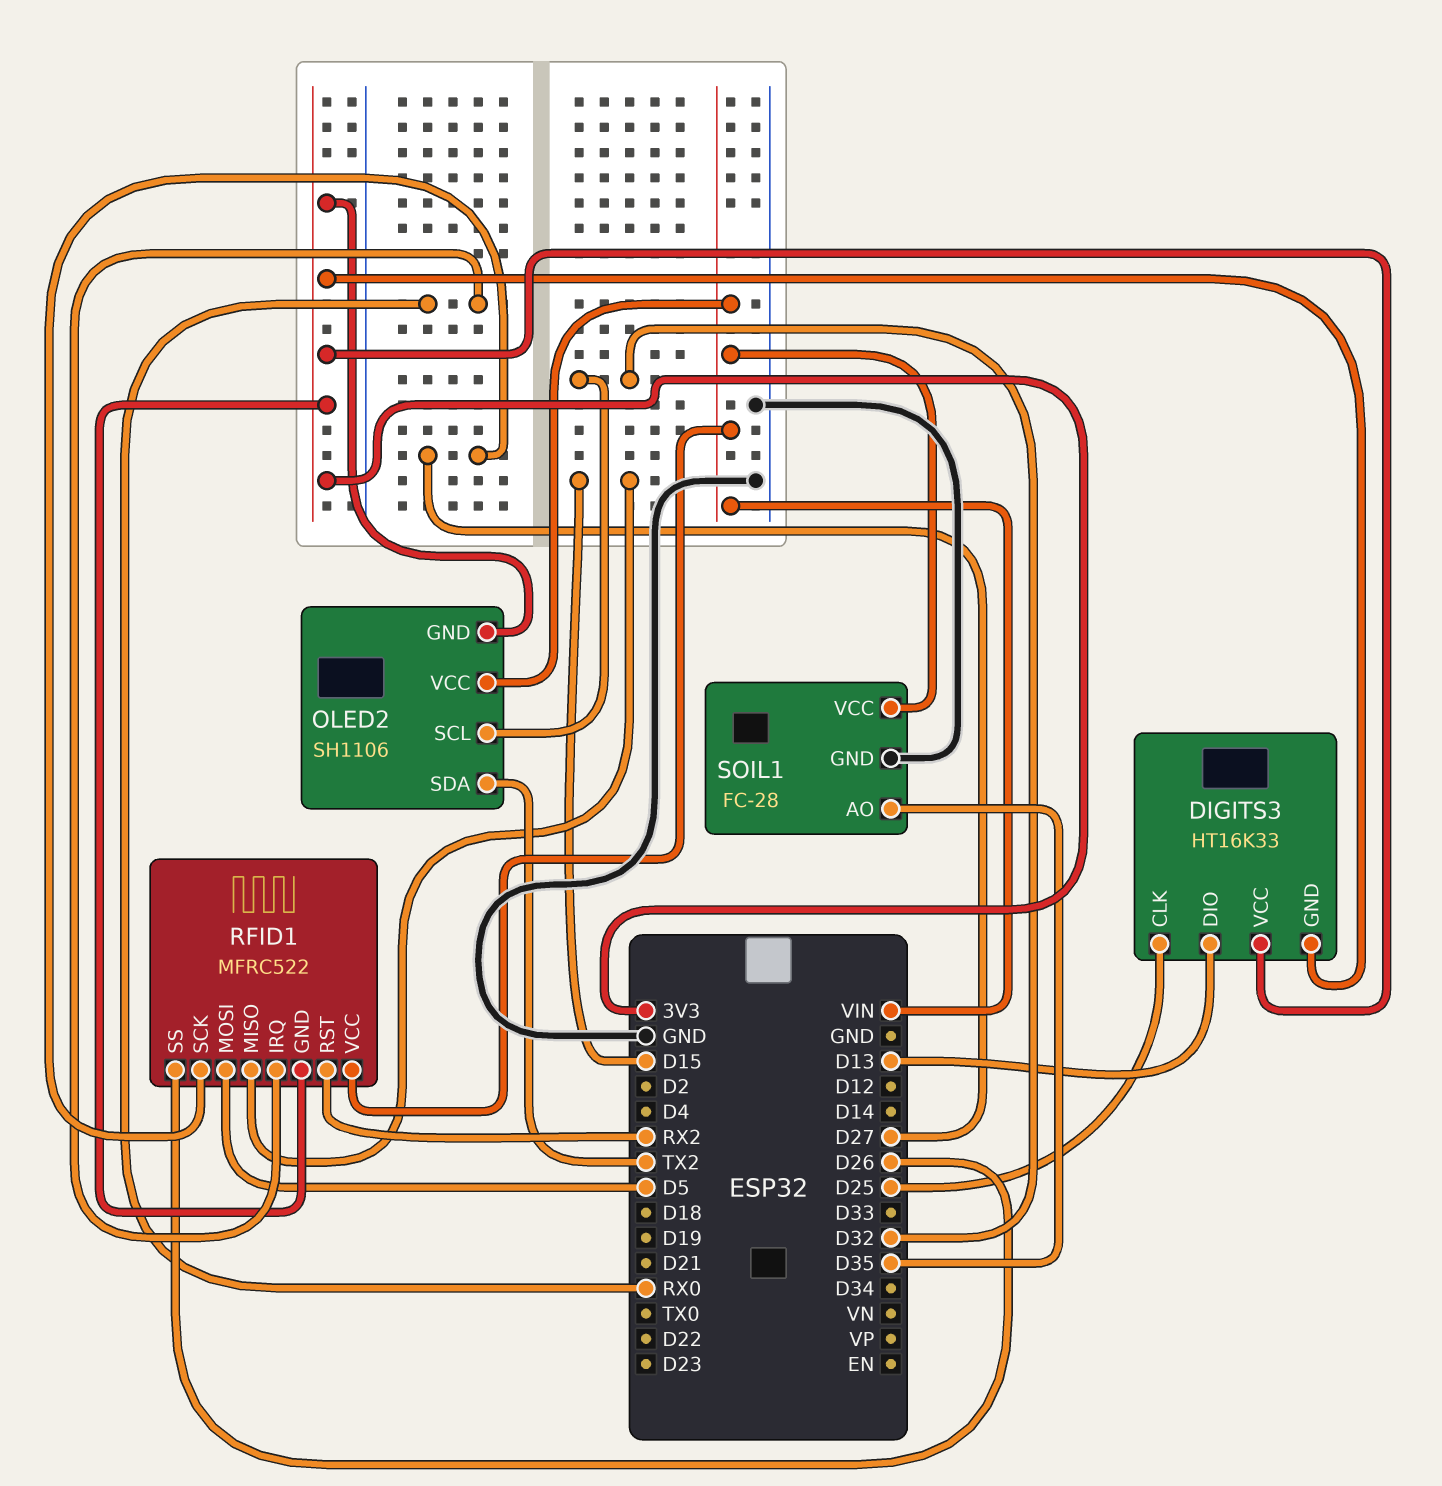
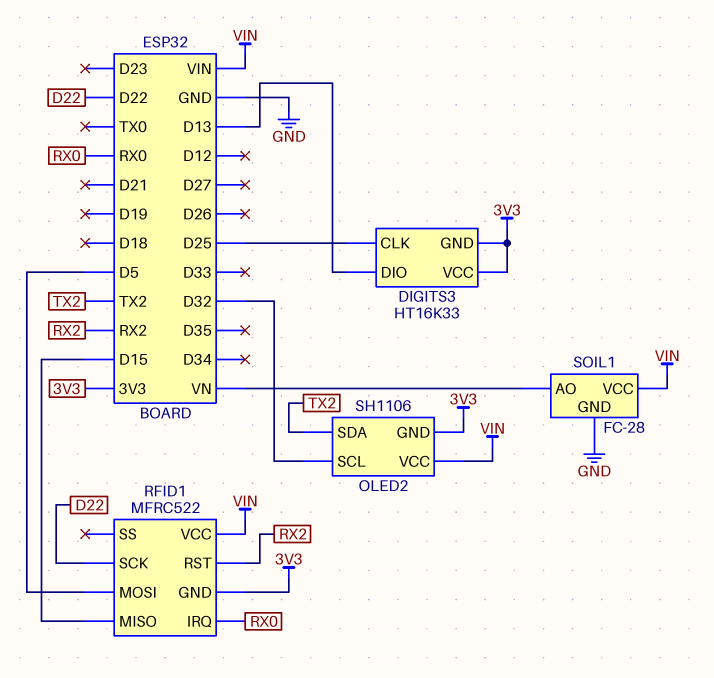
RFID1 pin SCK: D27 -> D22
RFID1 pin SS: D26 -> none
SOIL1 pin AO: D35 -> VN

